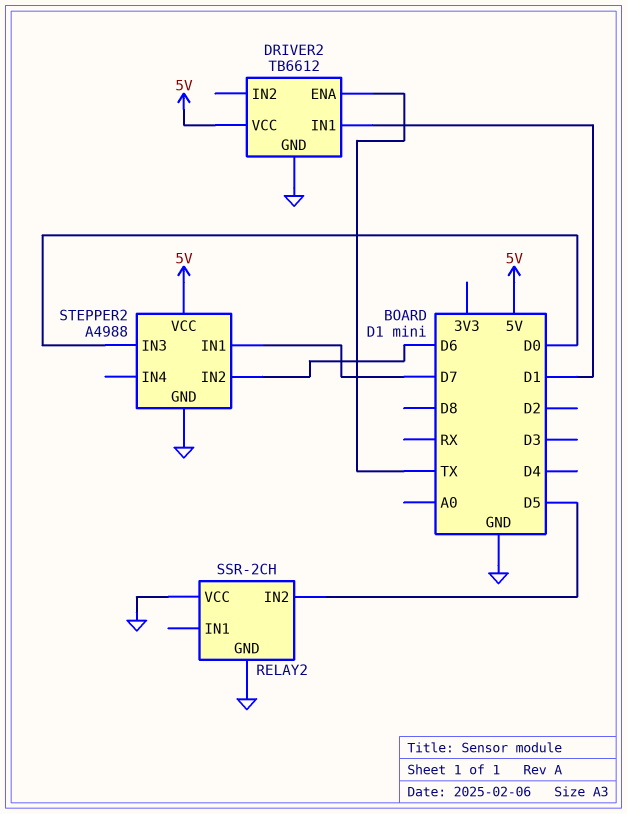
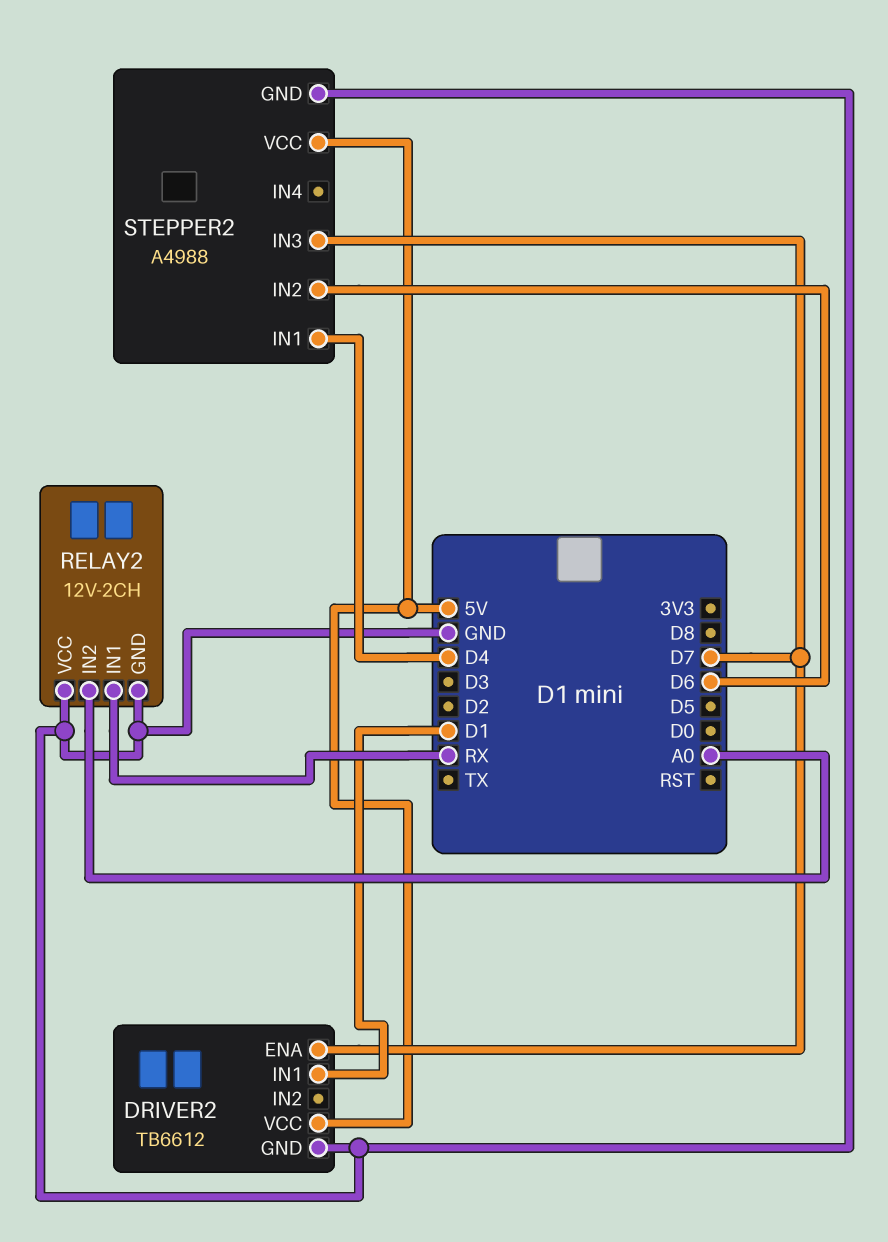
DRIVER2 pin ENA: TX -> D7
RELAY2: SSR-2CH -> 12V-2CH
RELAY2 pin IN1: none -> RX
RELAY2 pin IN2: D5 -> A0
STEPPER2 pin IN1: D7 -> D4
STEPPER2 pin IN3: D0 -> D7

